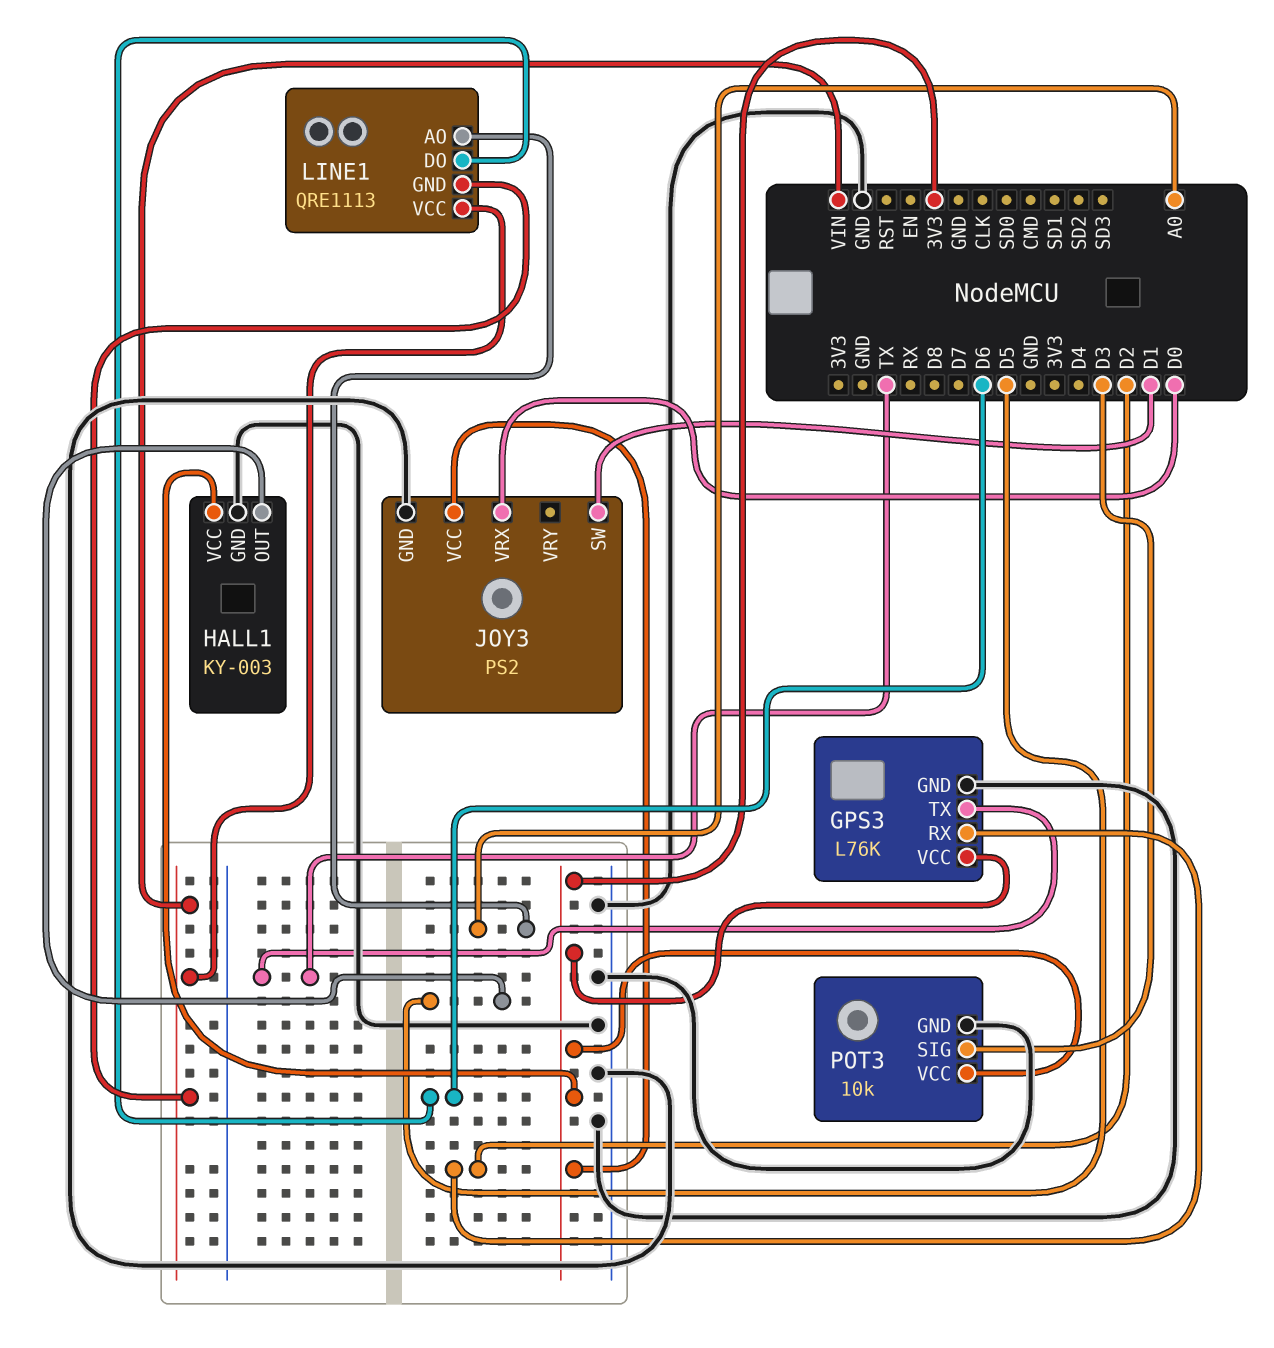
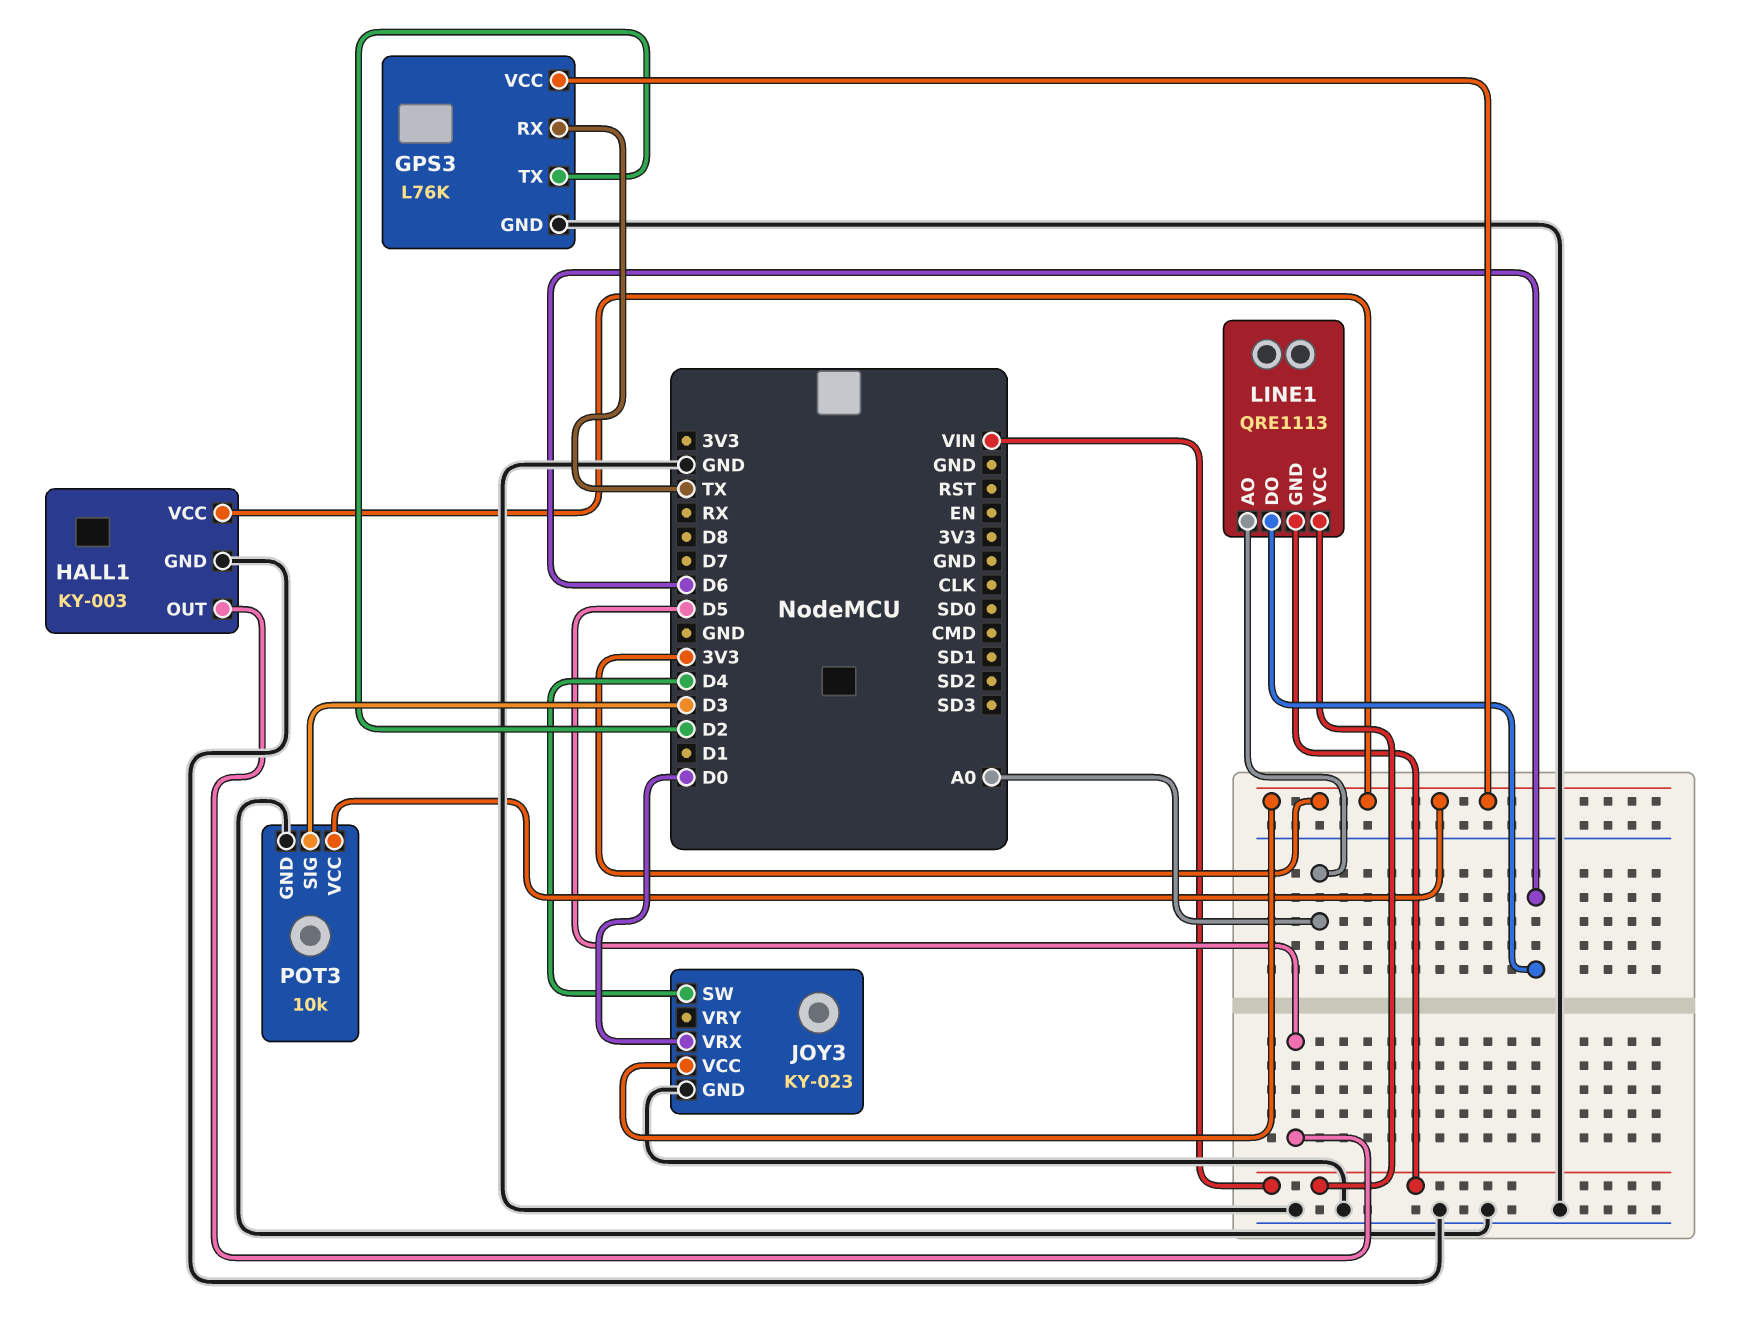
GPS3 pin RX: D2 -> TX
GPS3 pin TX: TX -> D2
JOY3: PS2 -> KY-023
JOY3 pin SW: D1 -> D4

